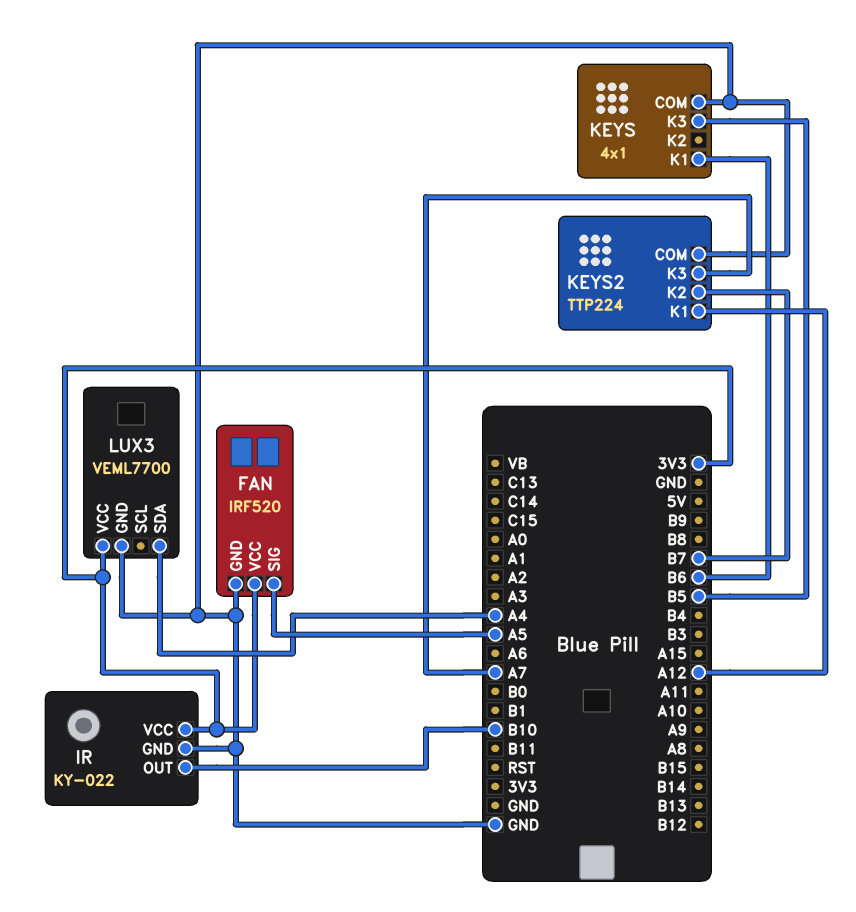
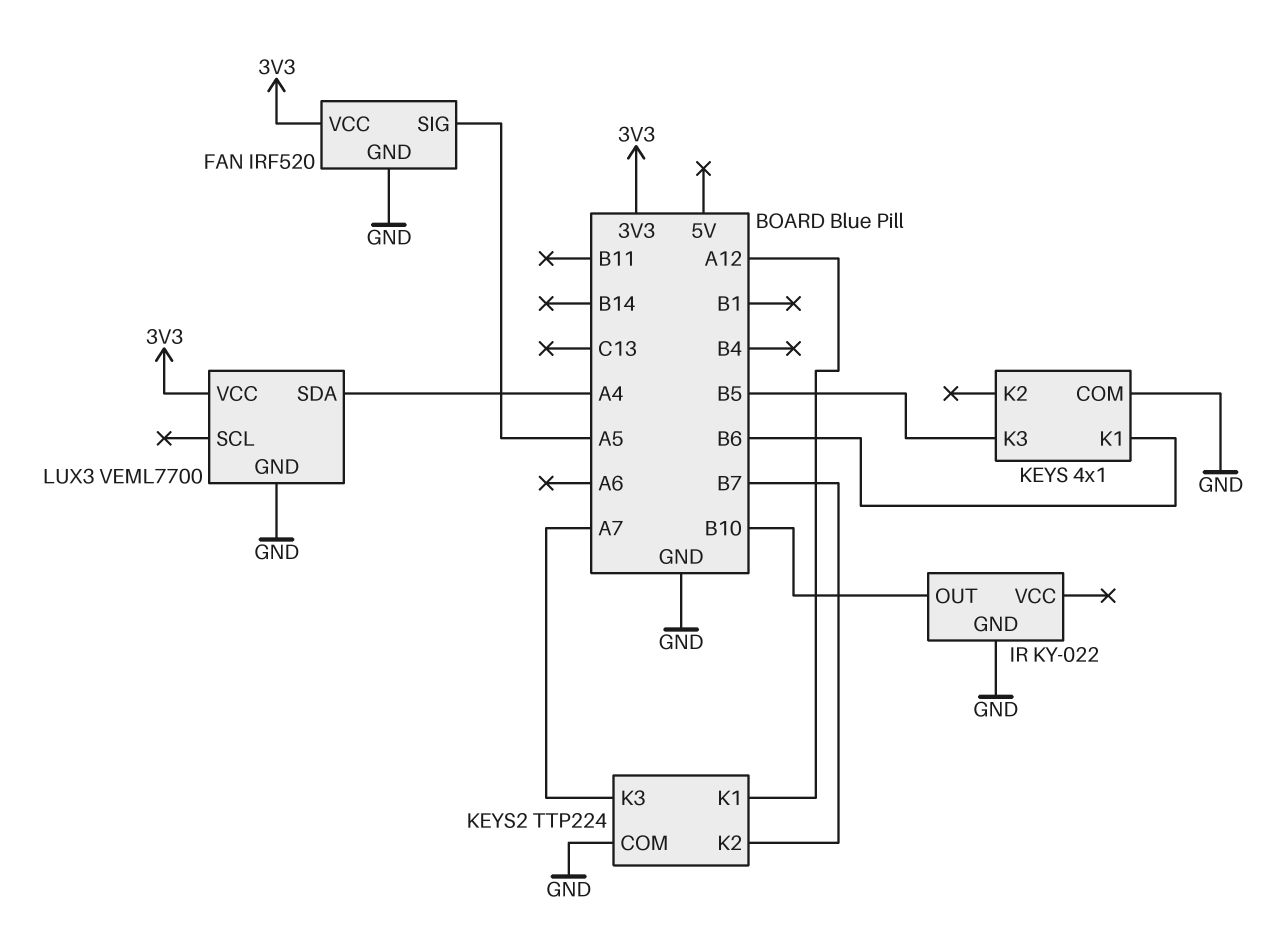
IR pin VCC: 3V3 -> none

